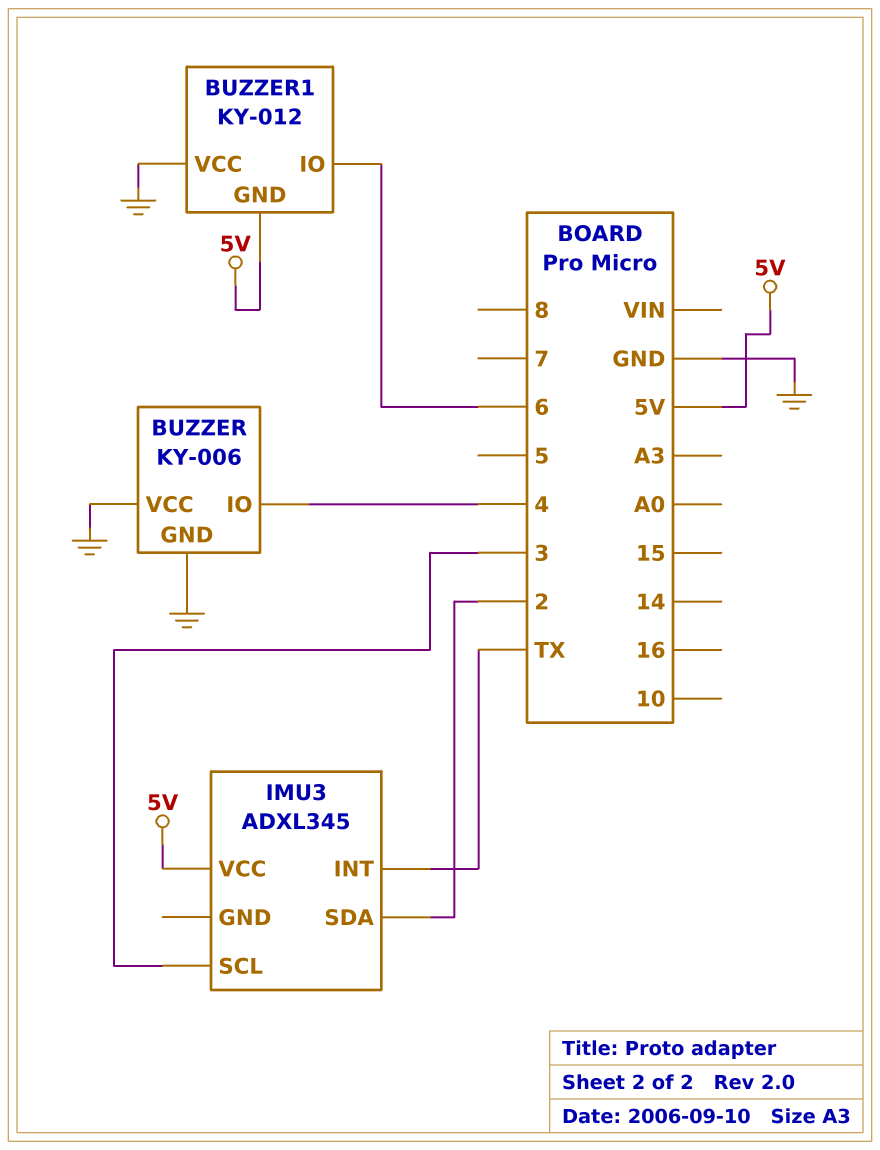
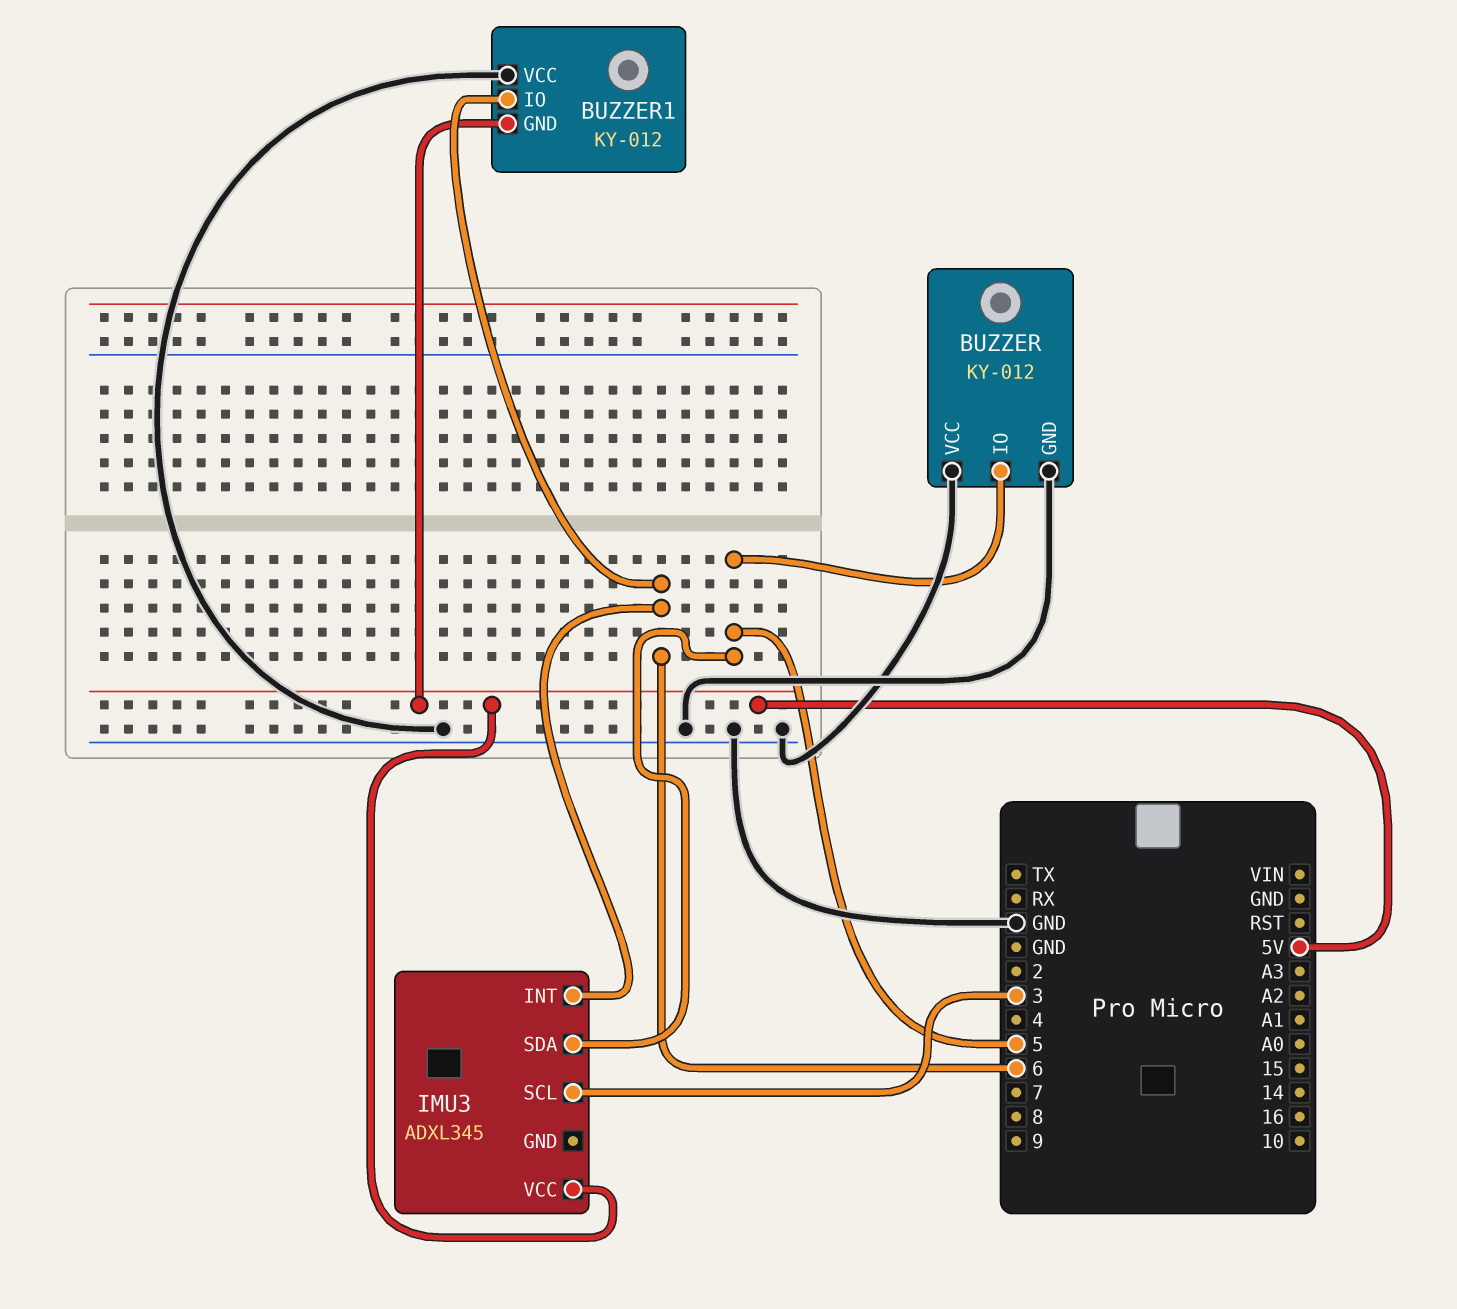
BUZZER: KY-006 -> KY-012
BUZZER pin IO: 4 -> 5
IMU3 pin INT: TX -> 6
IMU3 pin SDA: 2 -> 5

